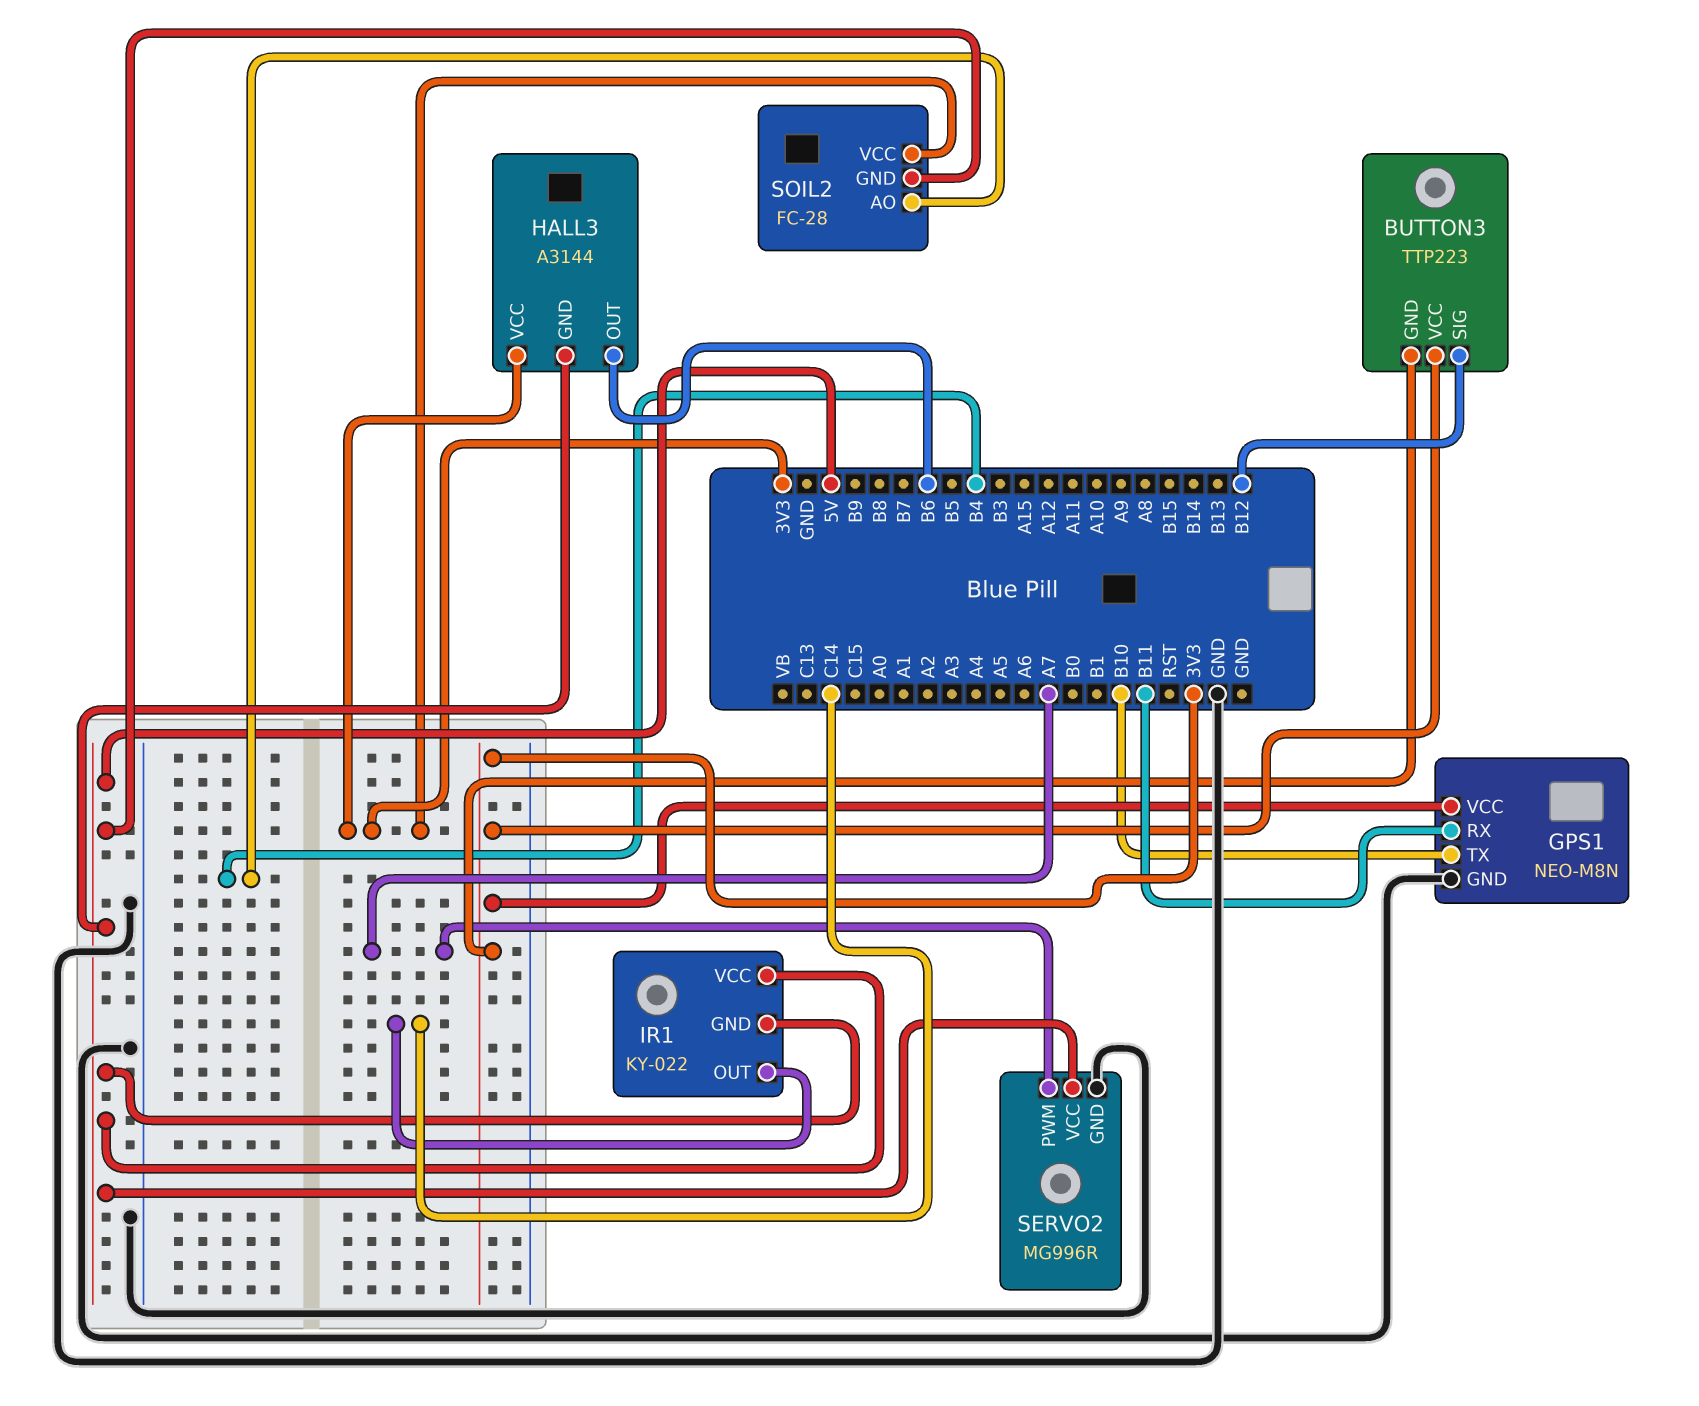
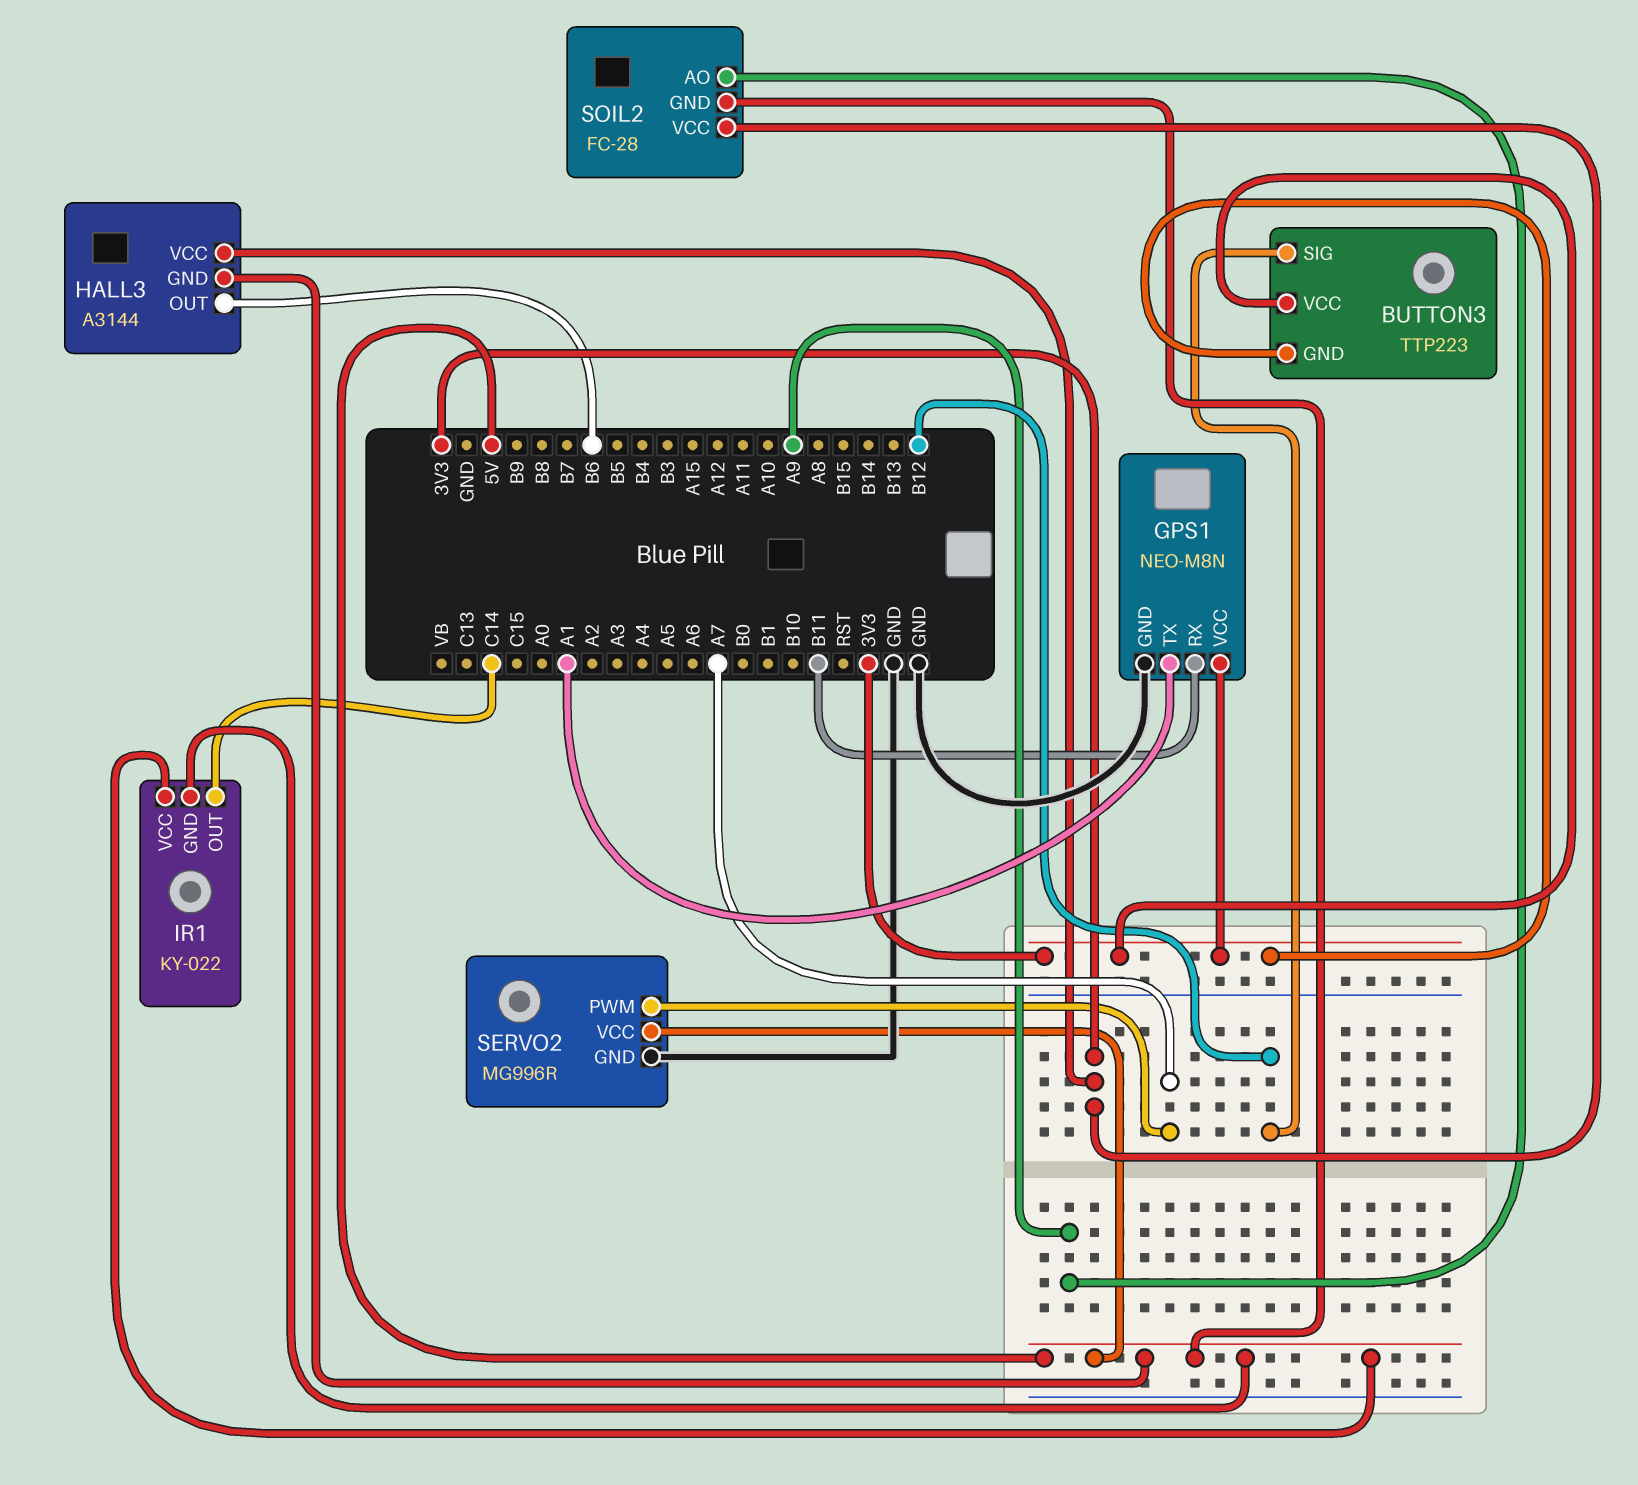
GPS1 pin TX: B10 -> A1
SOIL2 pin AO: B4 -> A9

